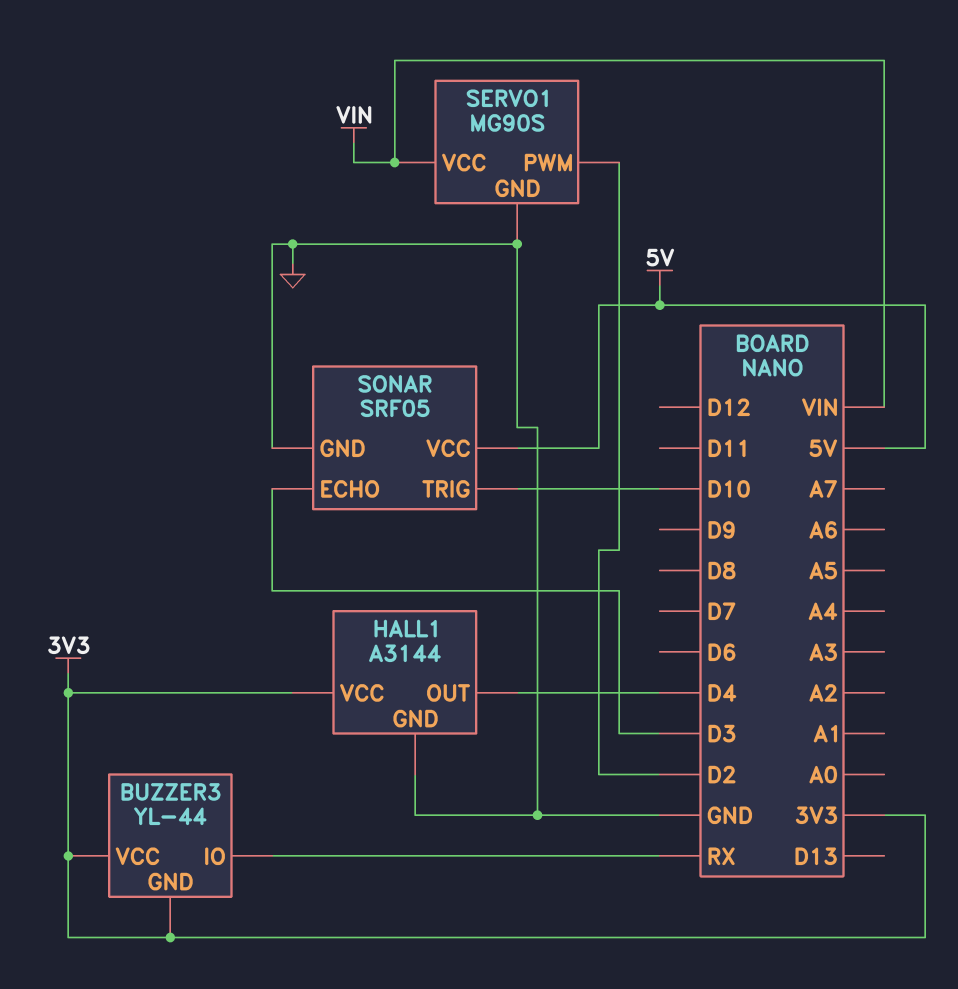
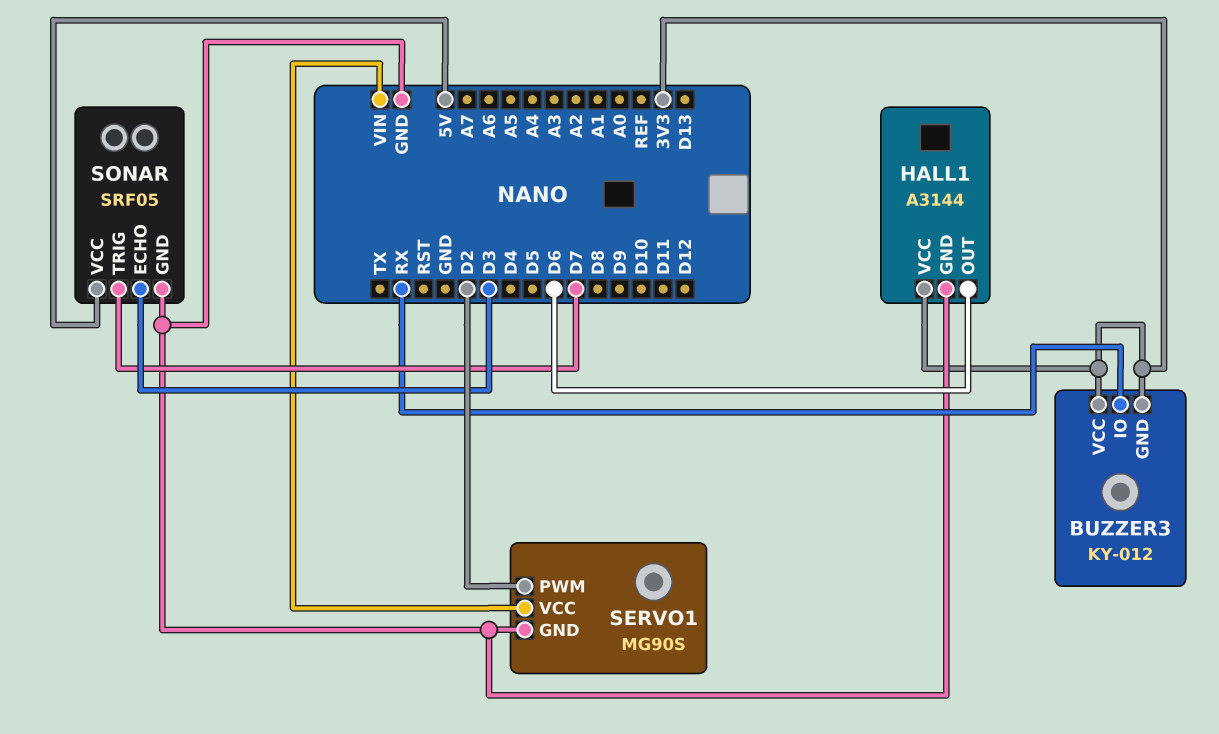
BUZZER3: YL-44 -> KY-012
HALL1 pin OUT: D4 -> D6
SONAR pin TRIG: D10 -> D7

